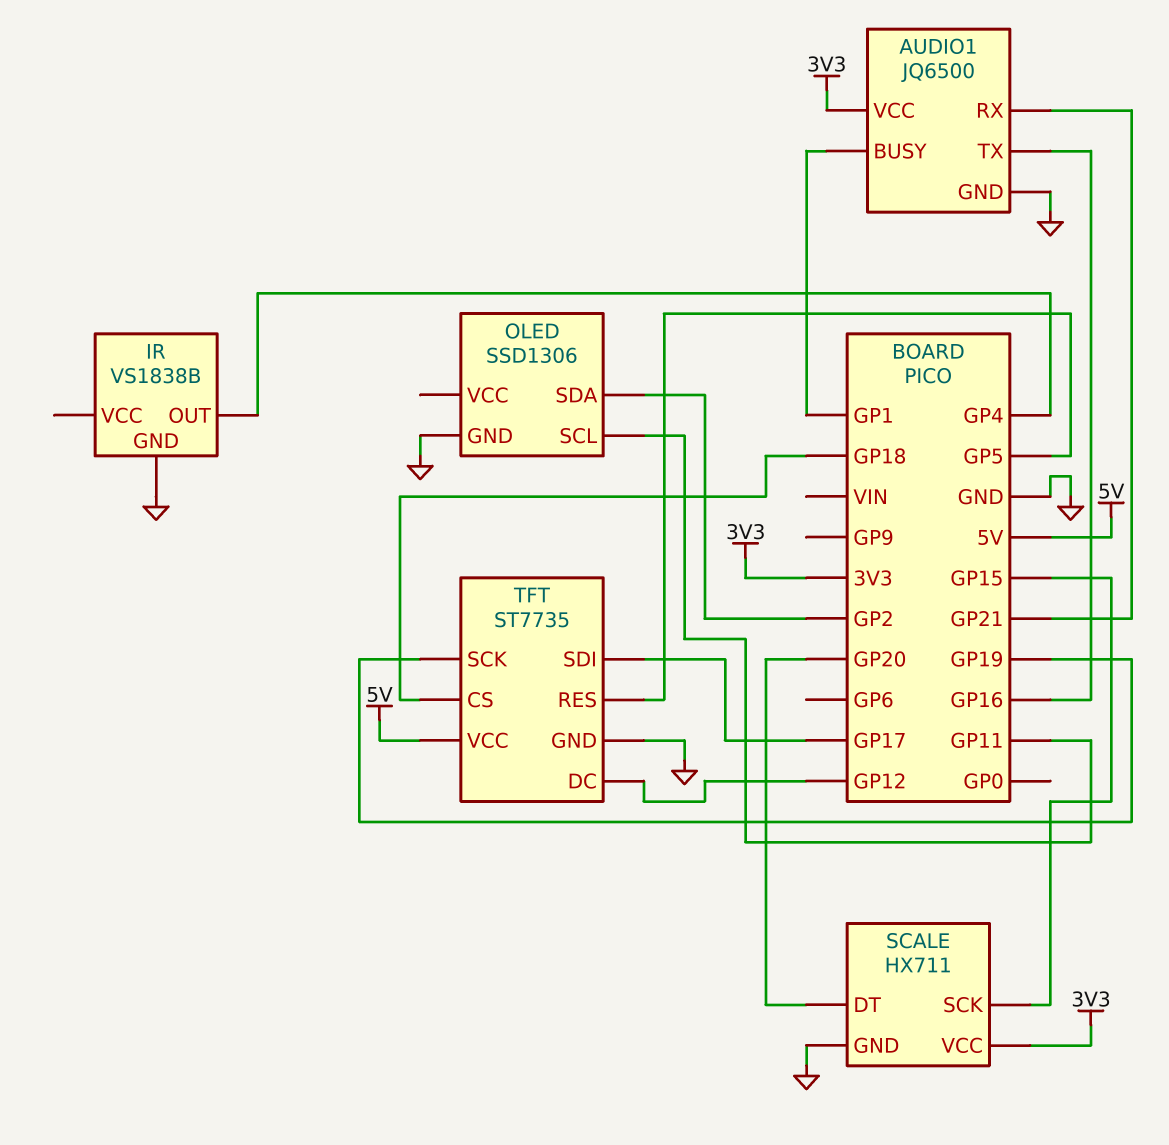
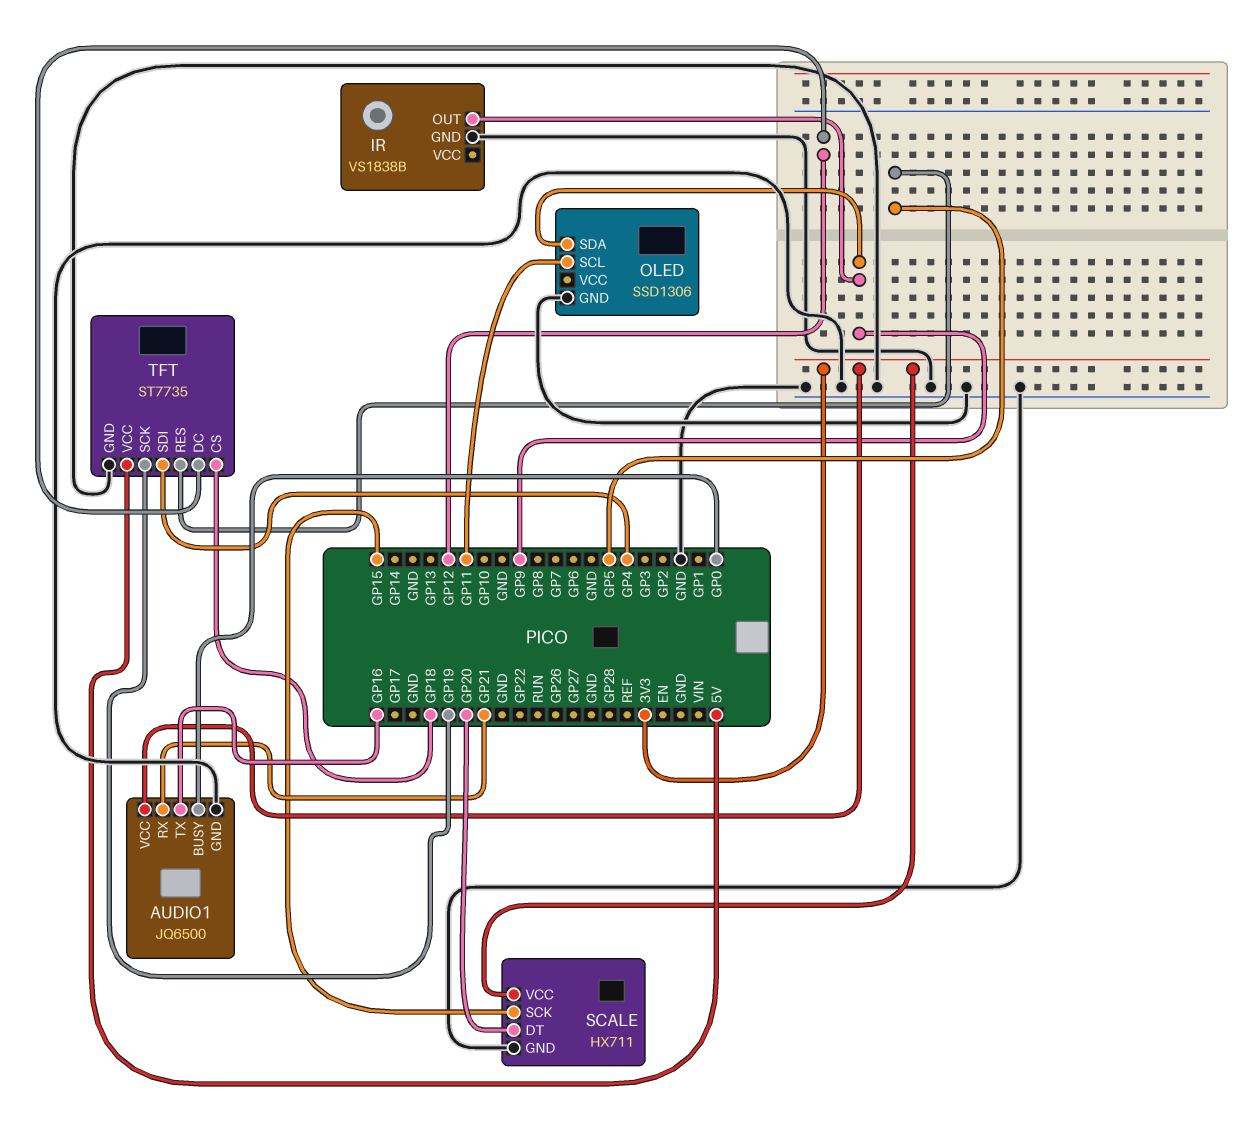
AUDIO1 pin BUSY: GP1 -> GP0
IR pin OUT: GP4 -> GP9
OLED pin SDA: GP2 -> GP9
TFT pin SDI: GP17 -> GP4

